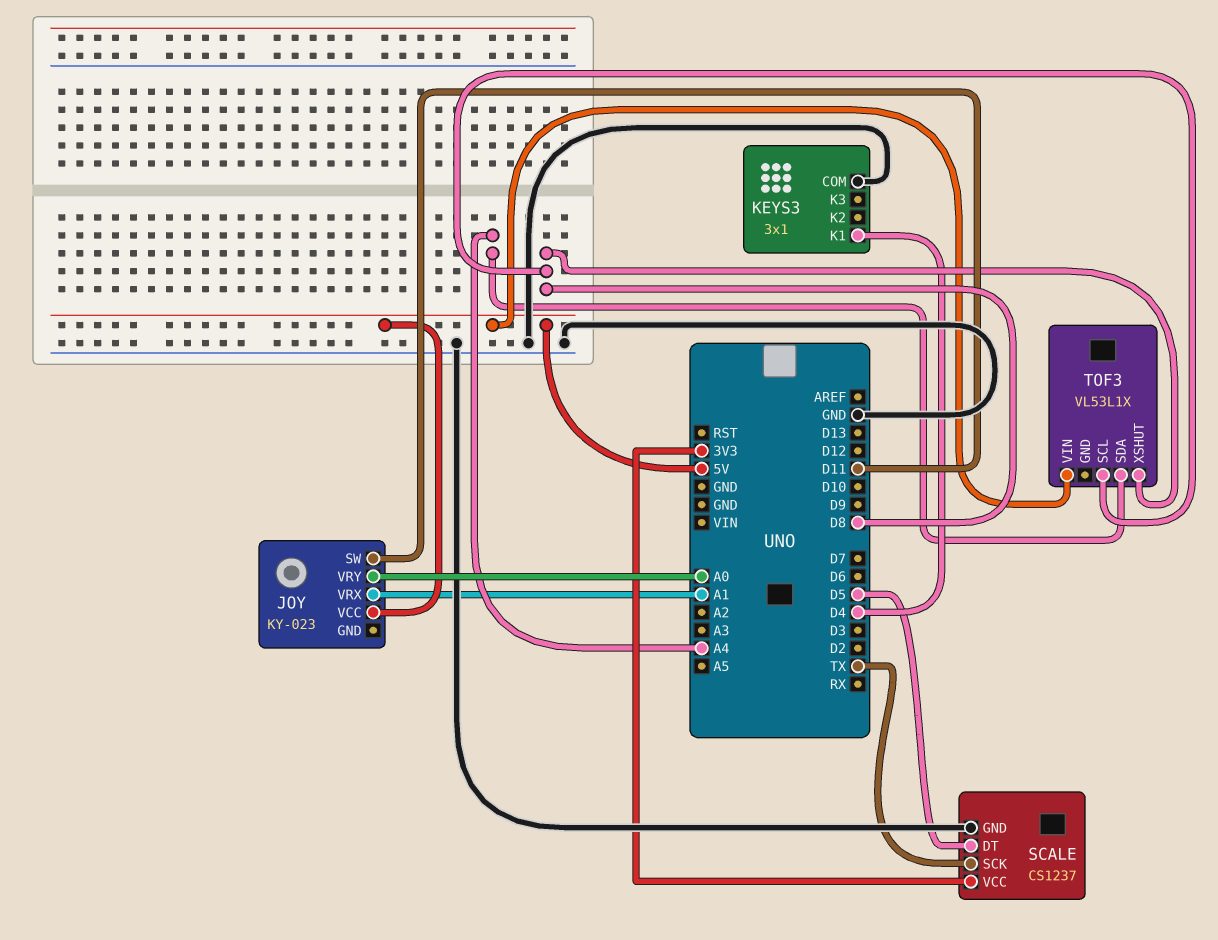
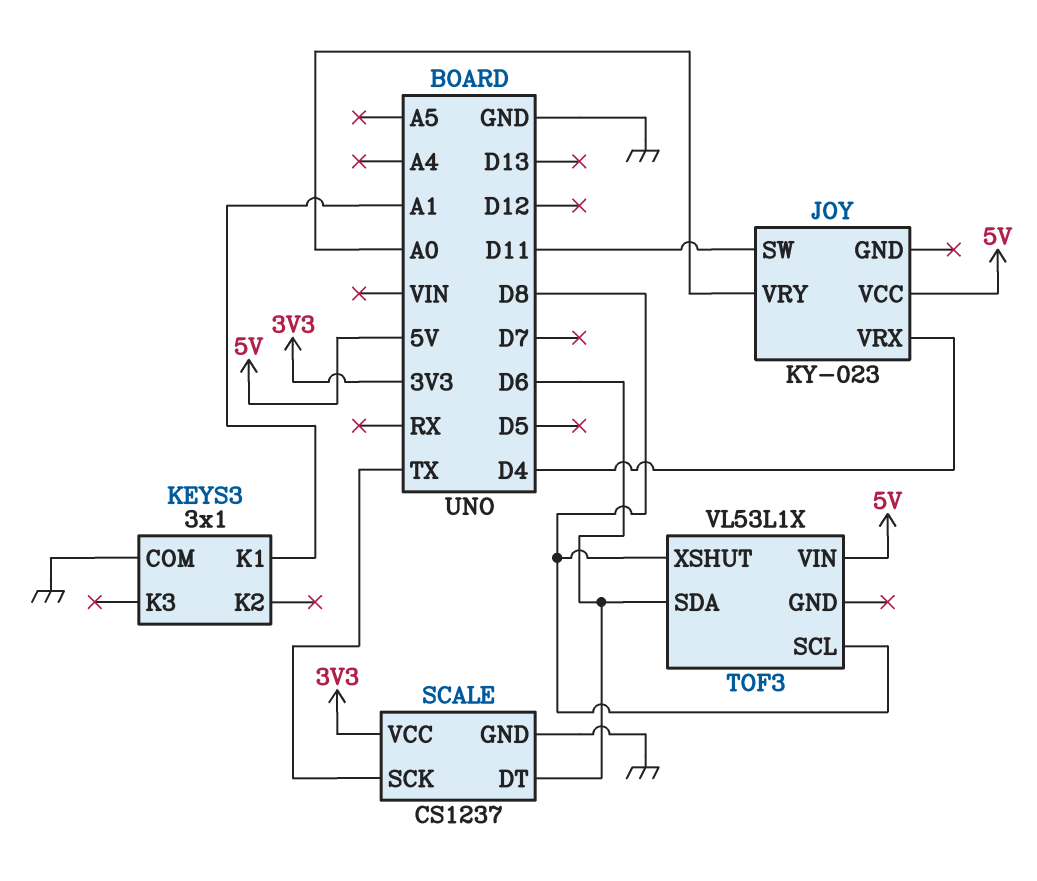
JOY pin VRX: A1 -> D4
KEYS3 pin K1: D4 -> A1
SCALE pin DT: D5 -> D6
TOF3 pin SDA: A4 -> D6

